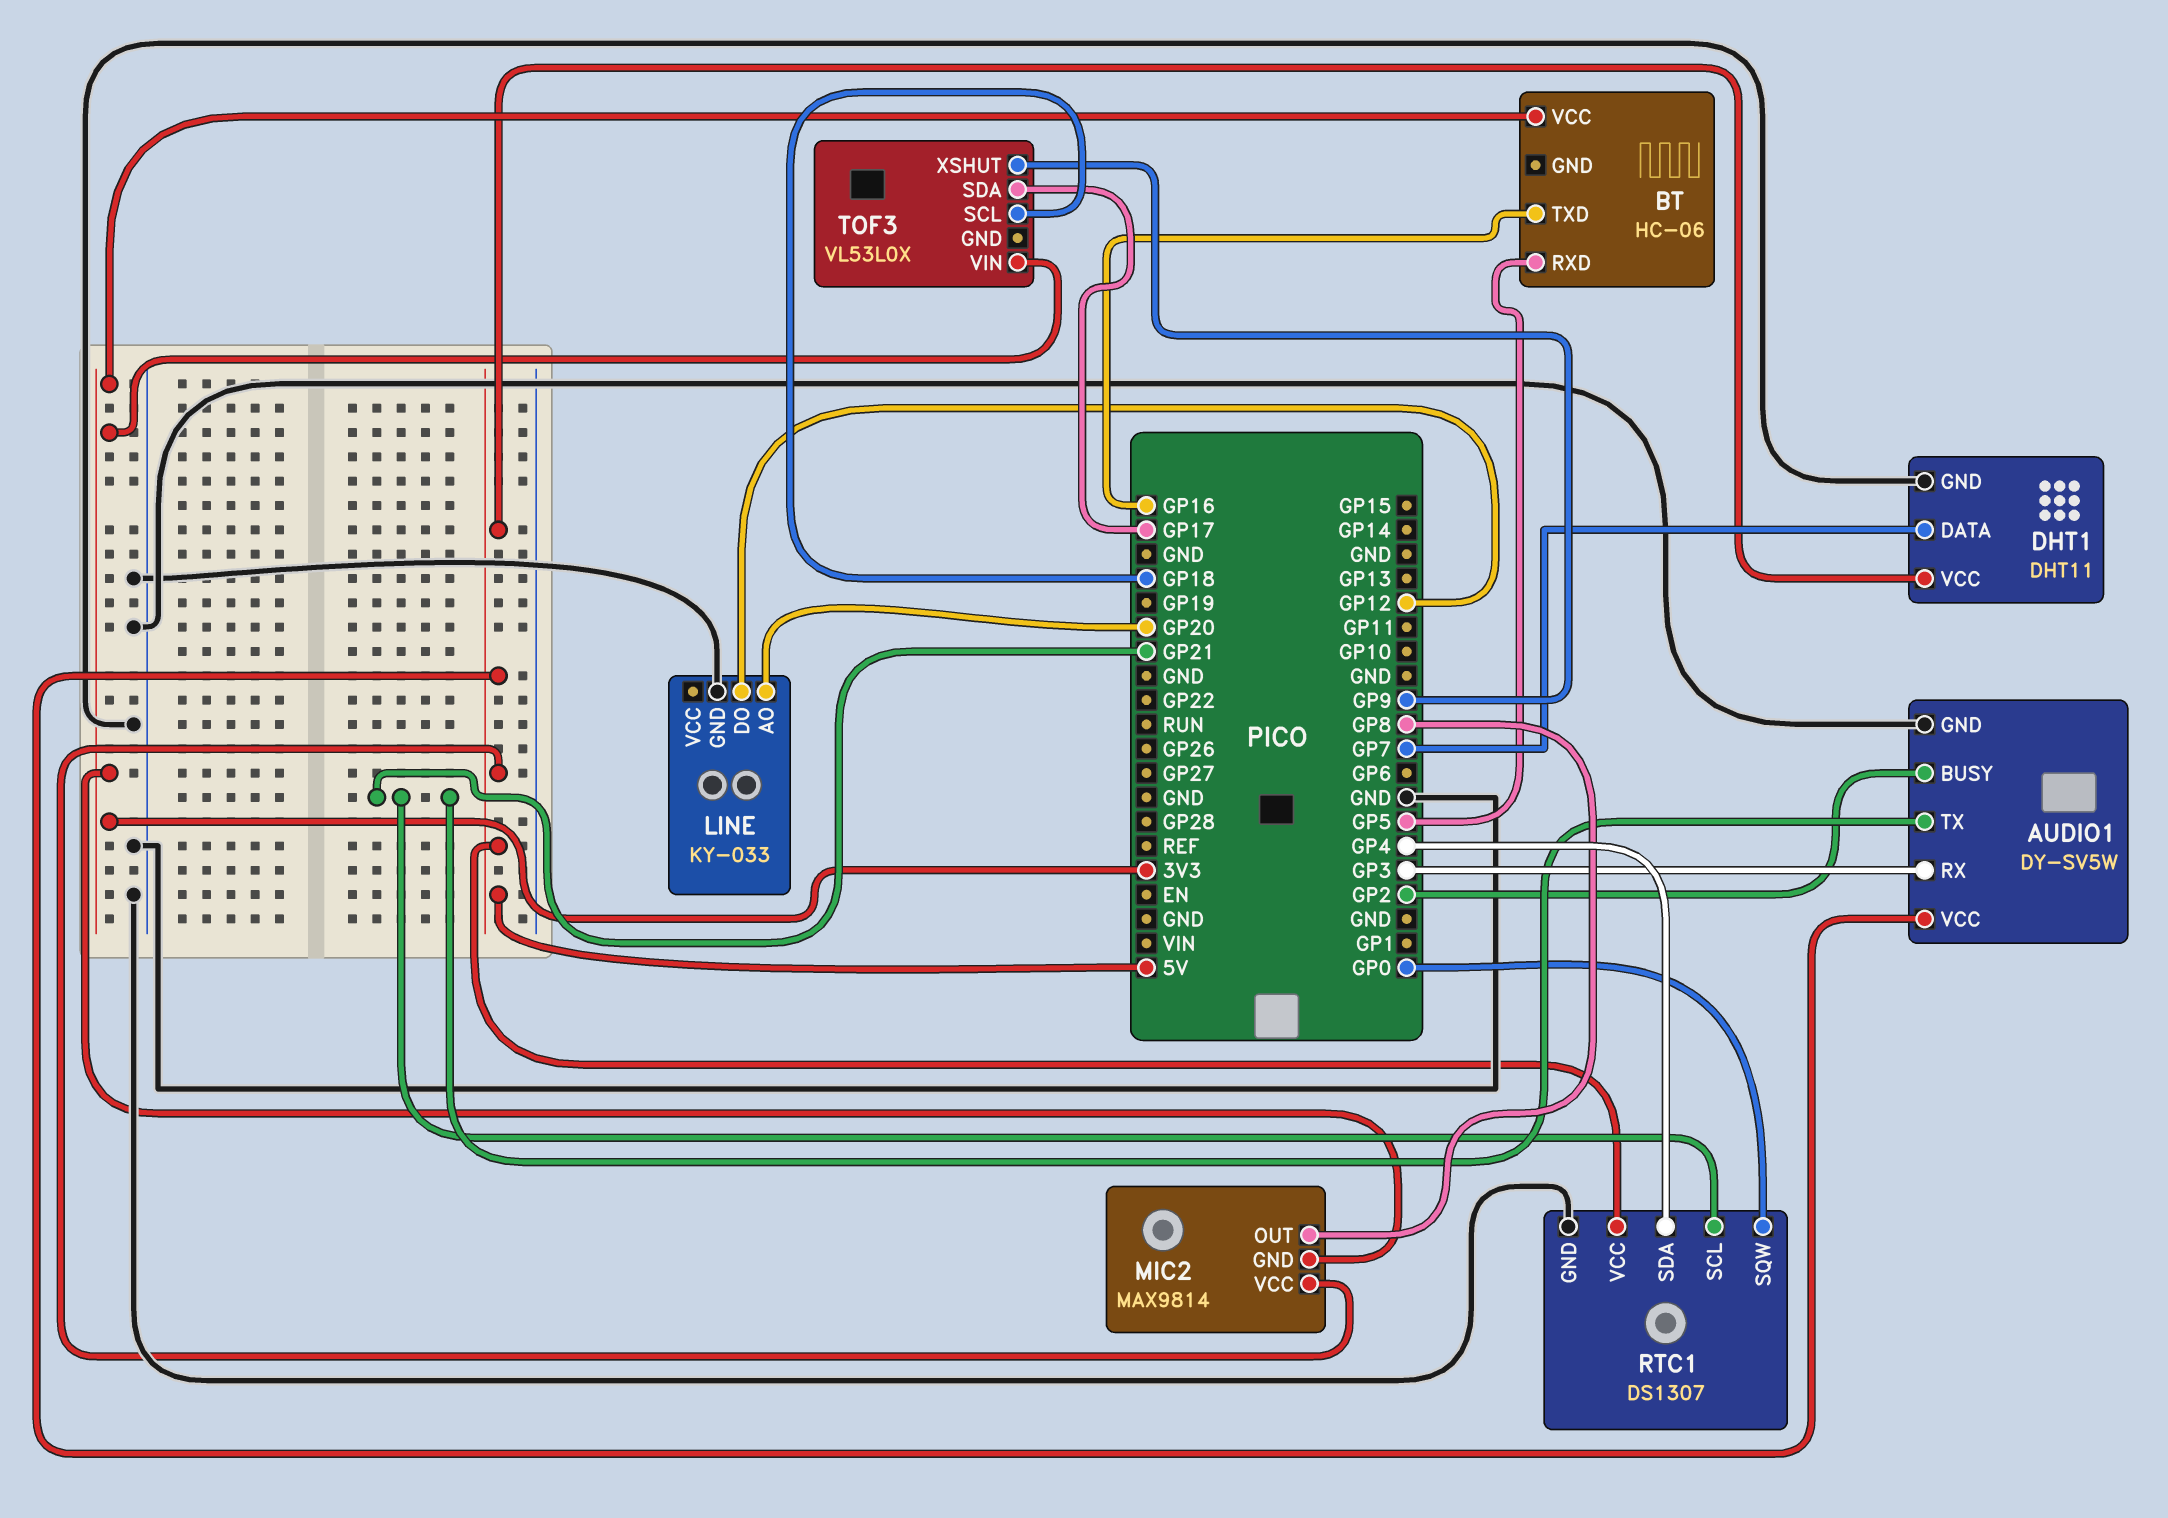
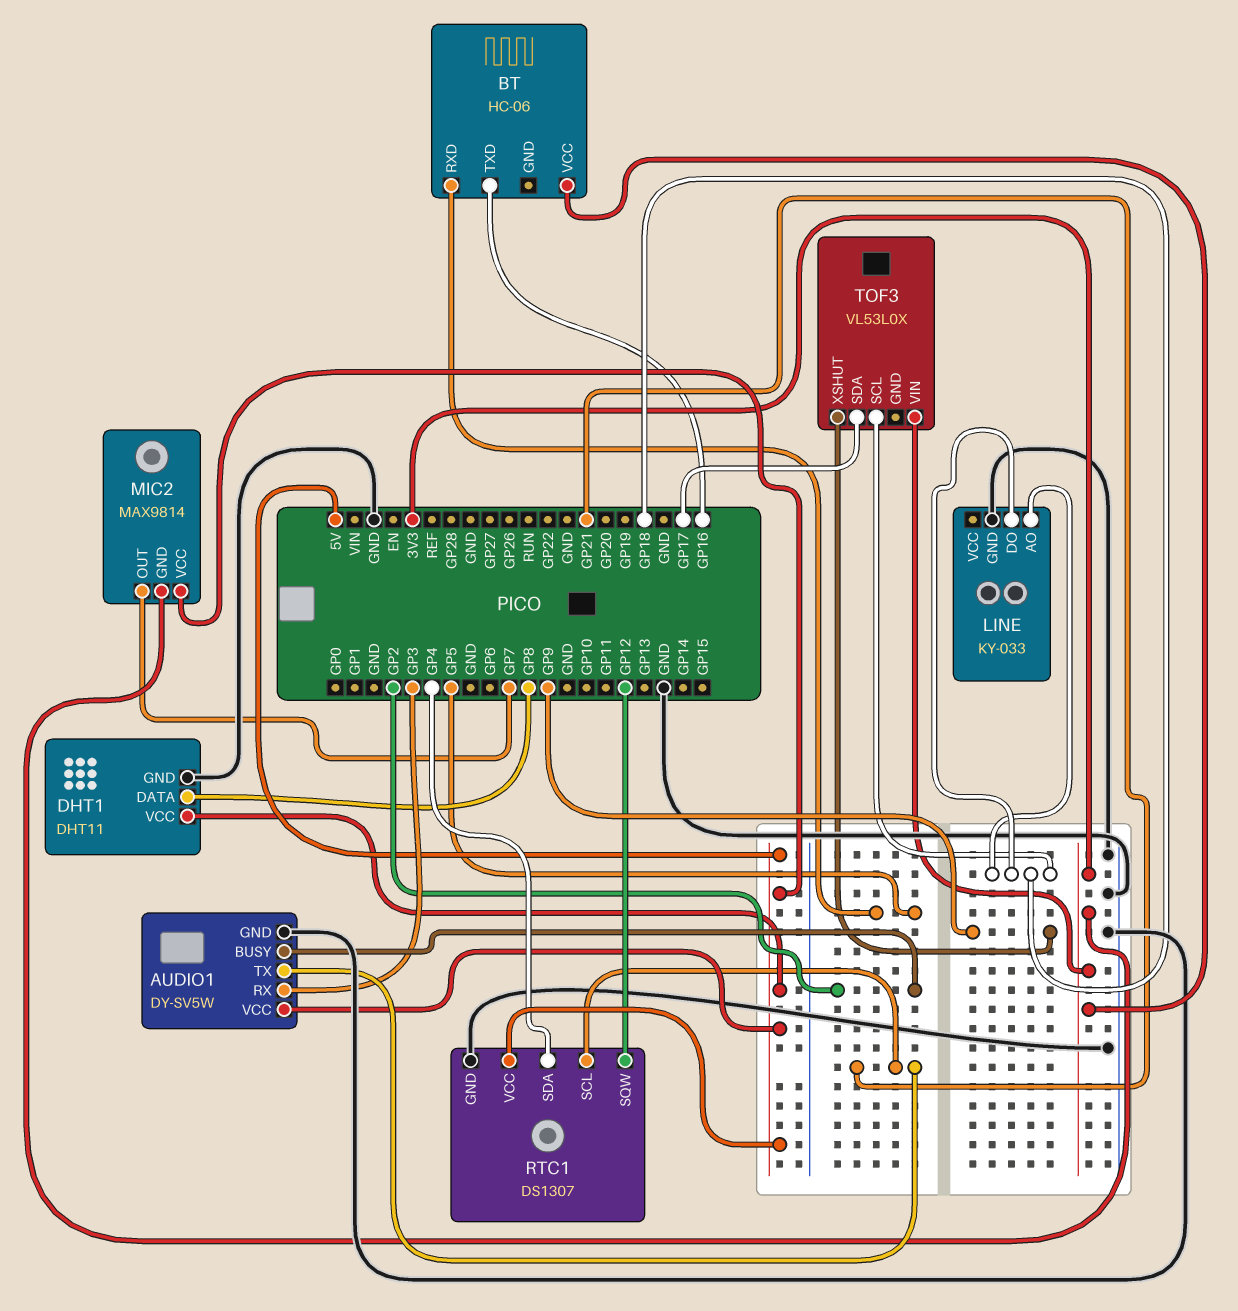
DHT1 pin DATA: GP7 -> GP8
LINE pin AO: GP20 -> GP18
LINE pin DO: GP12 -> GP18
MIC2 pin OUT: GP8 -> GP7
RTC1 pin SQW: GP0 -> GP12

